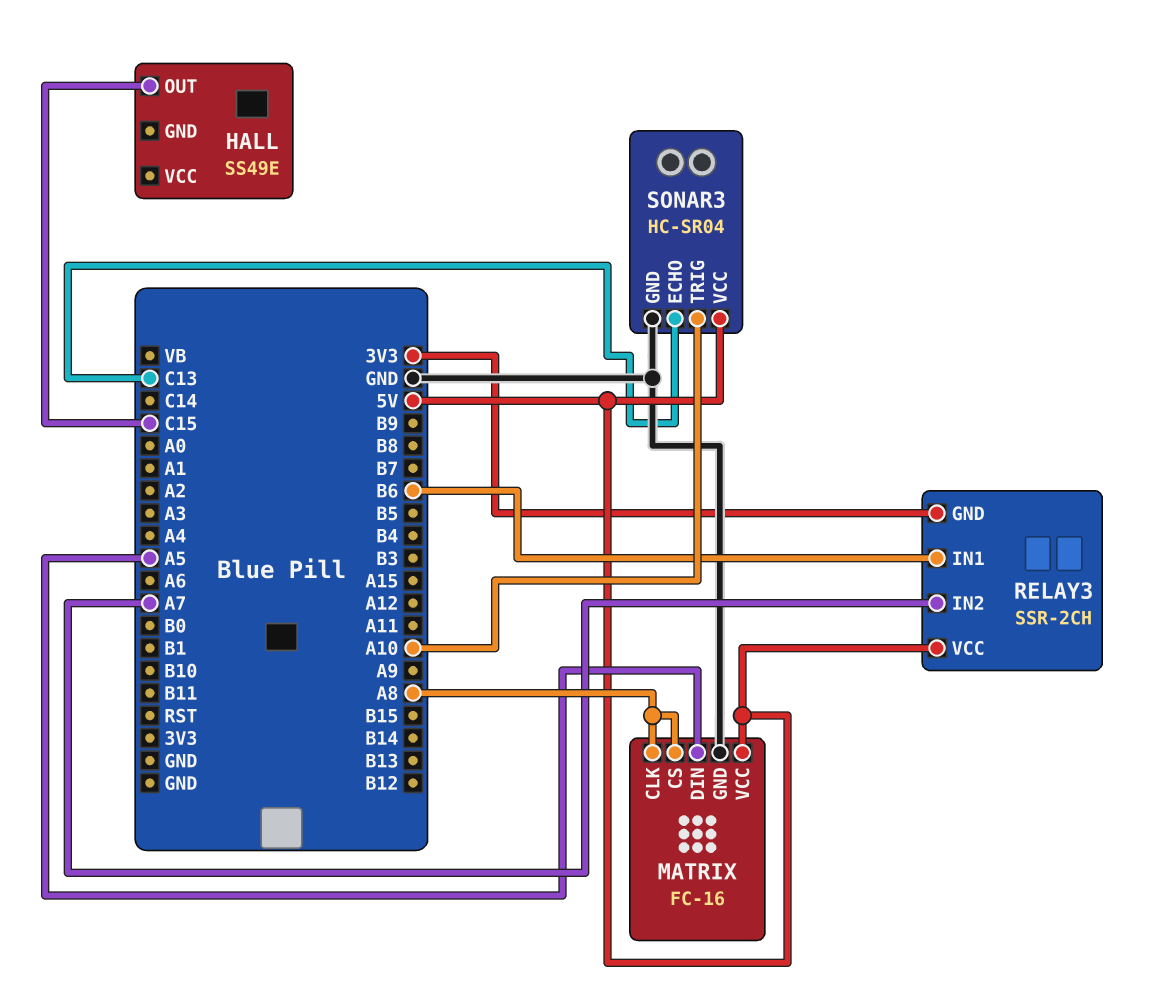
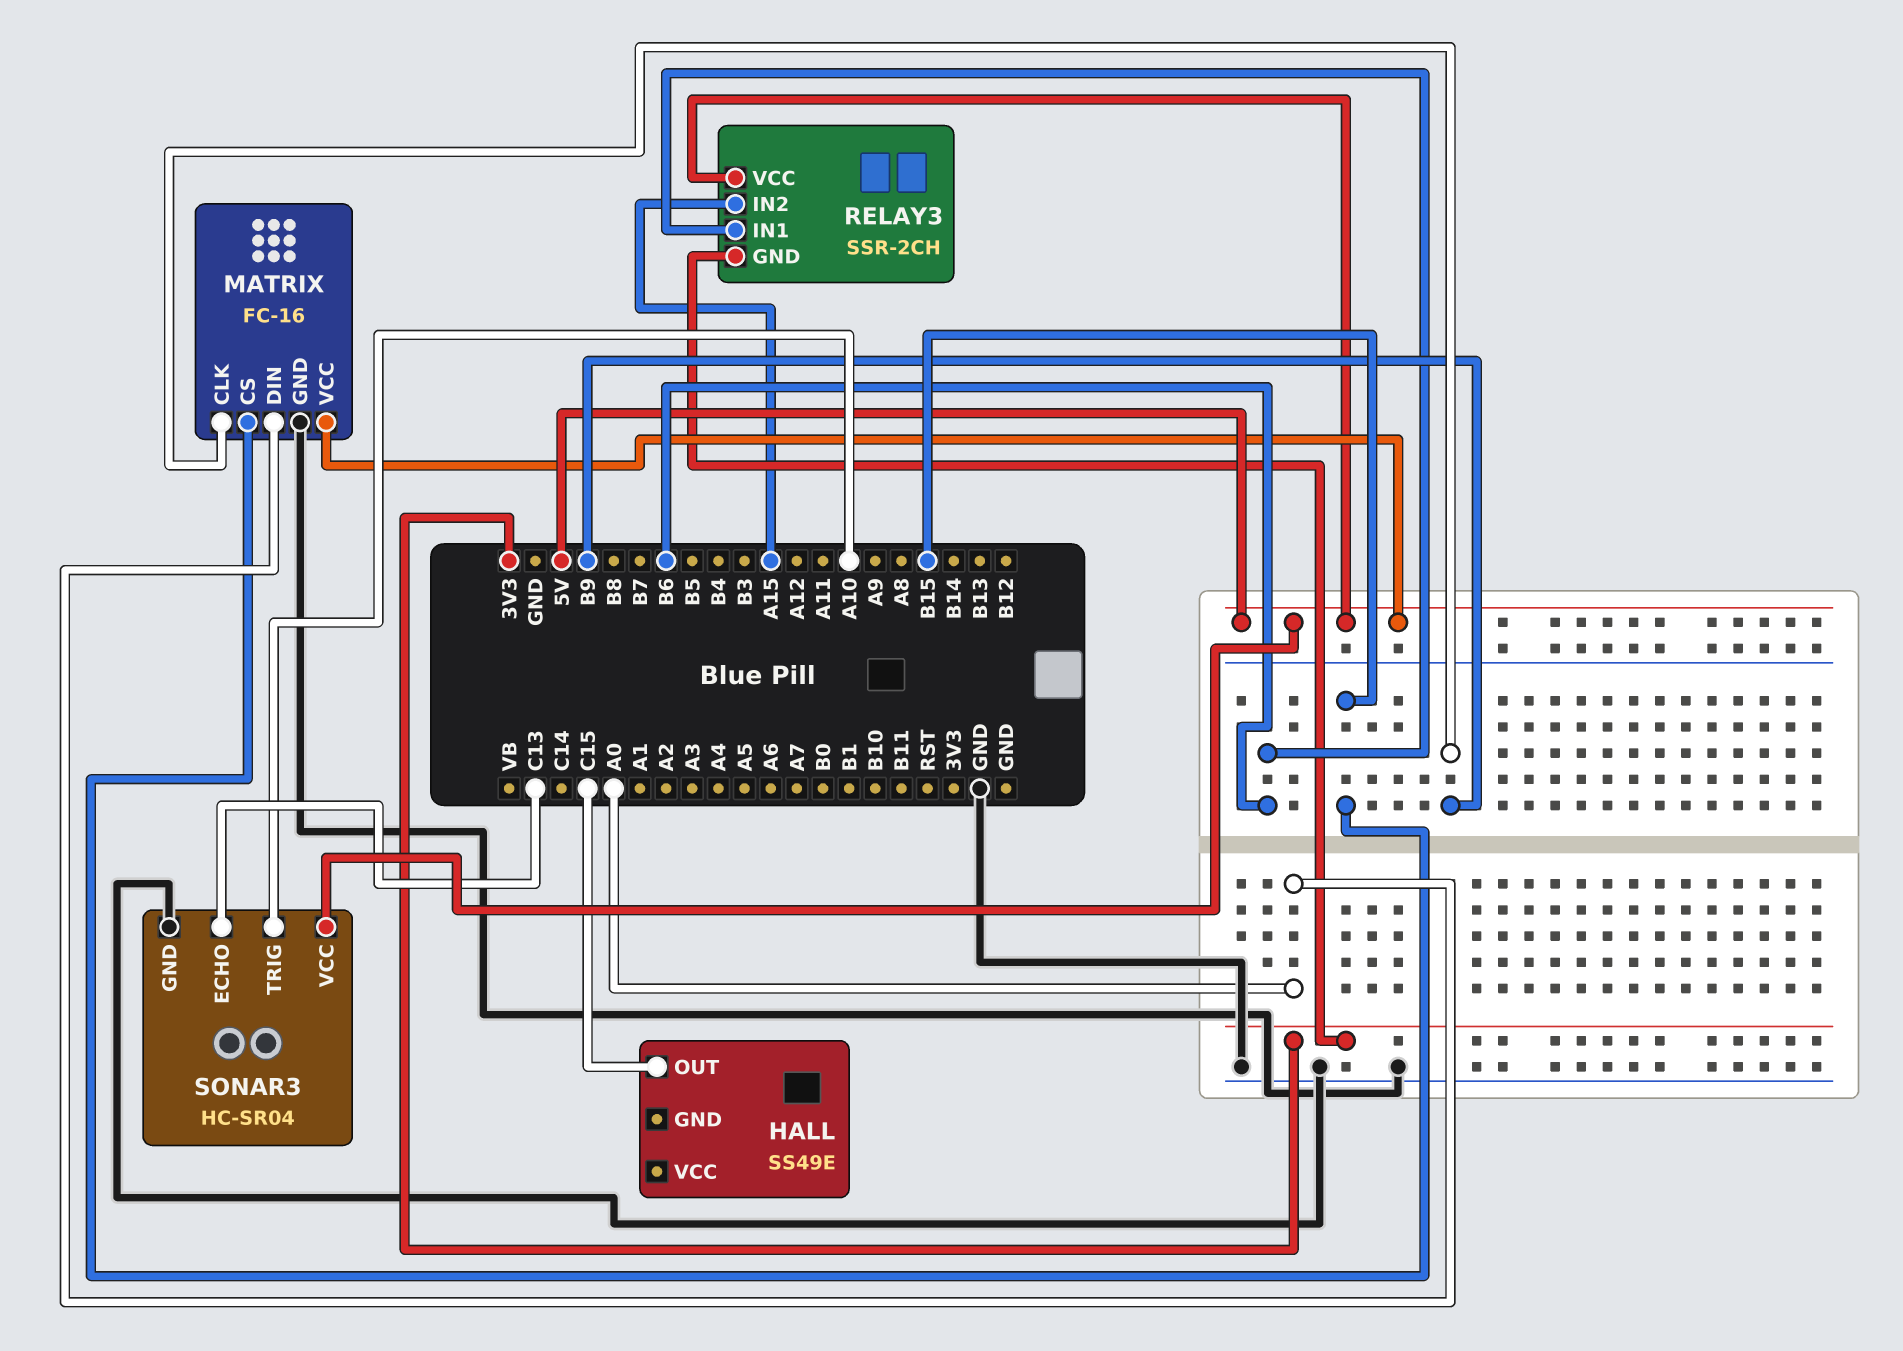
MATRIX pin CLK: A8 -> B9
MATRIX pin CS: A8 -> B15
MATRIX pin DIN: A5 -> A0
RELAY3 pin IN2: A7 -> A15

